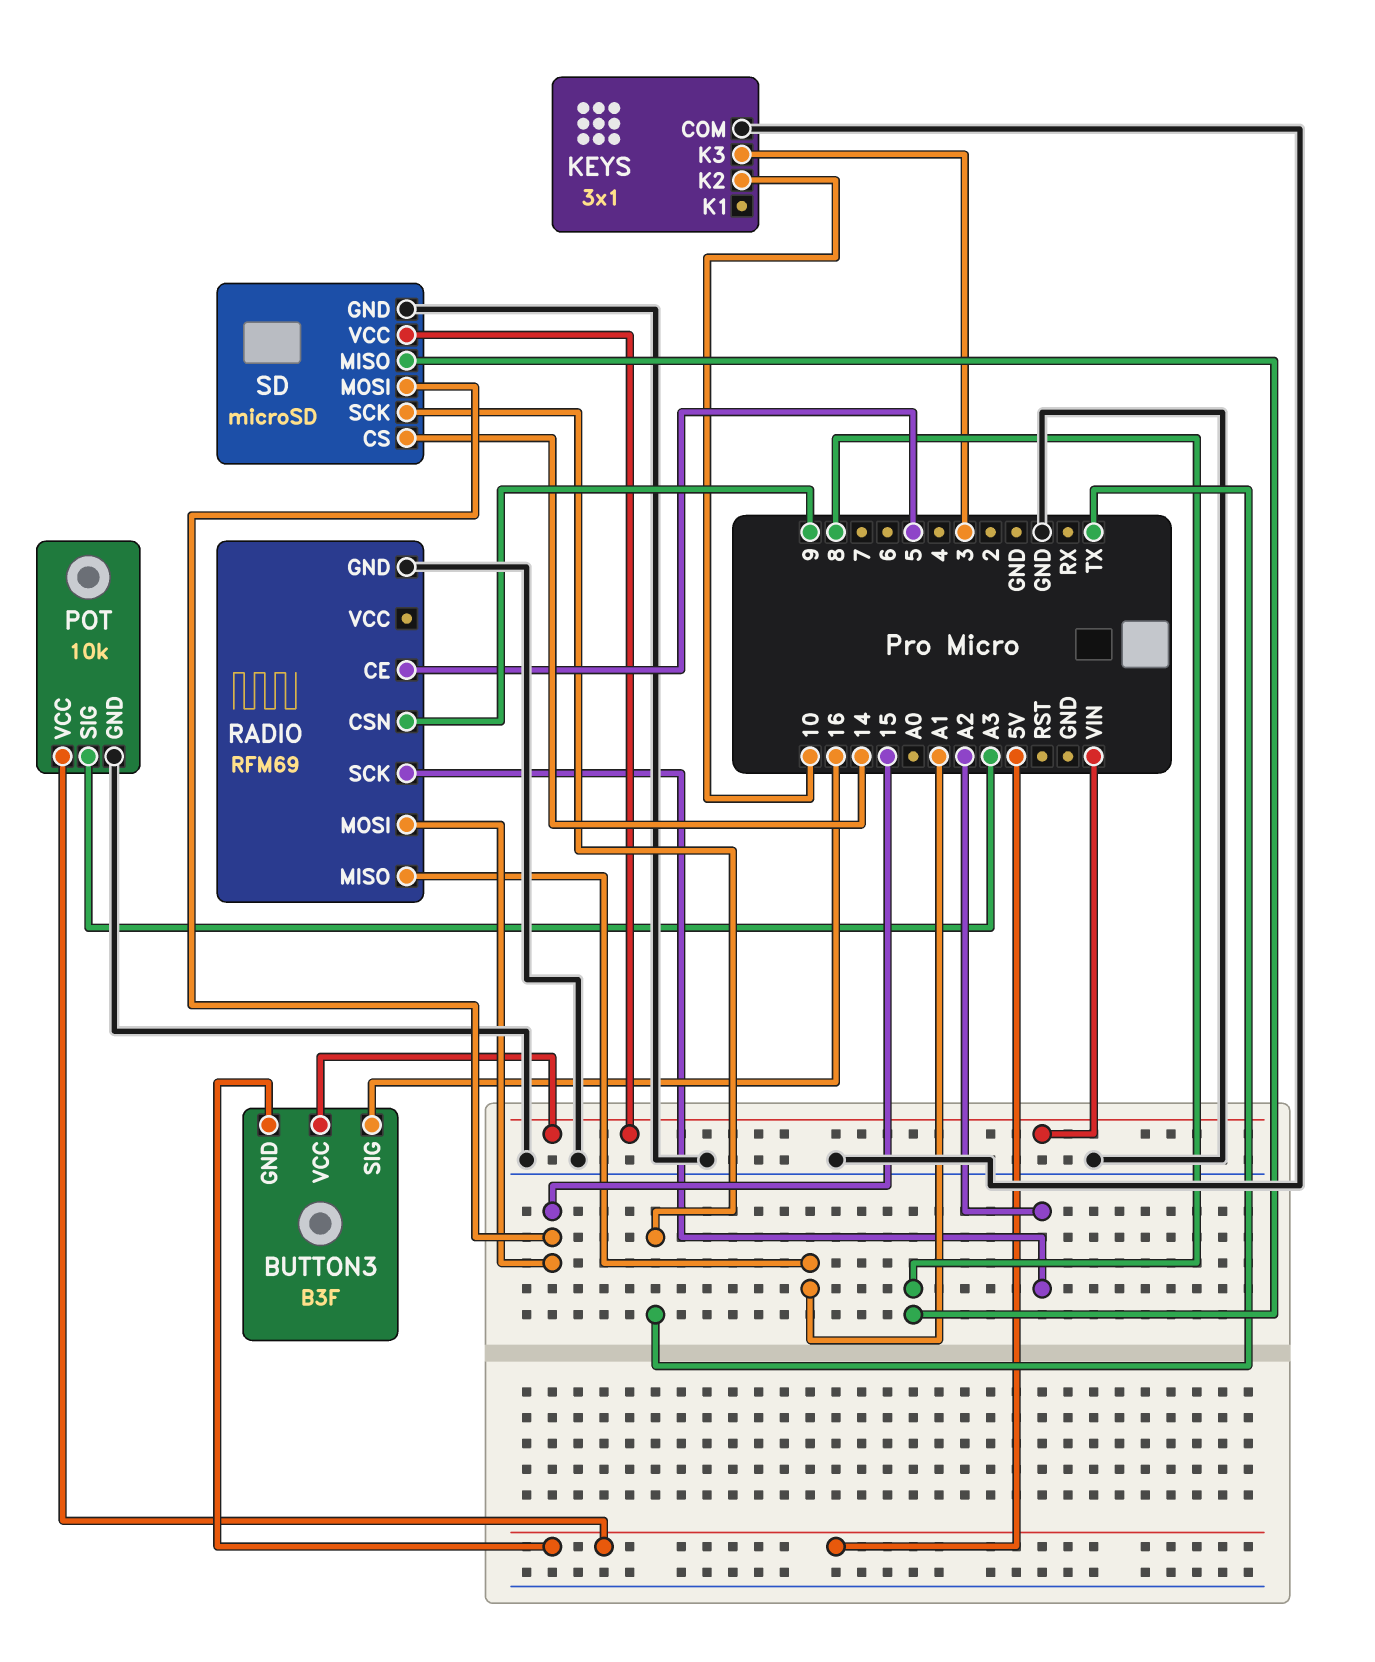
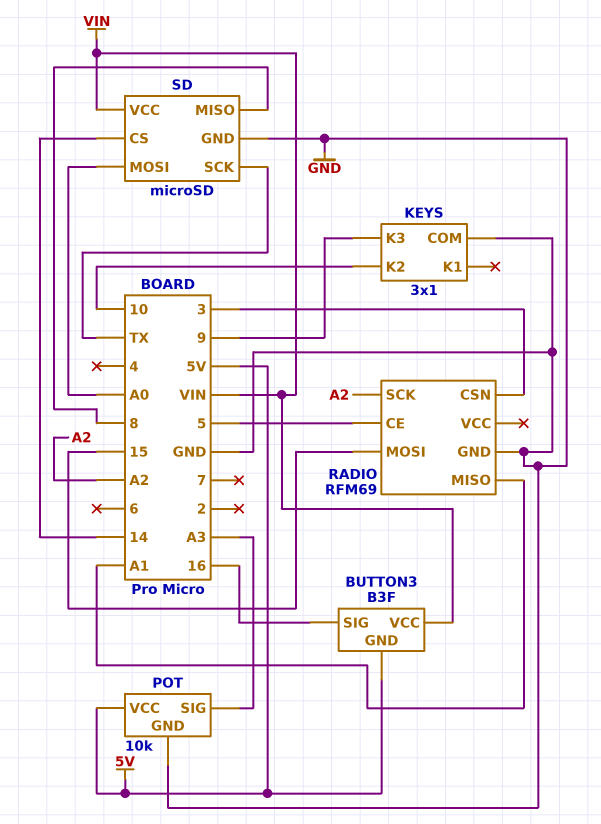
KEYS pin K3: 3 -> 9
RADIO pin CSN: 9 -> 3
SD pin MOSI: 15 -> A0

